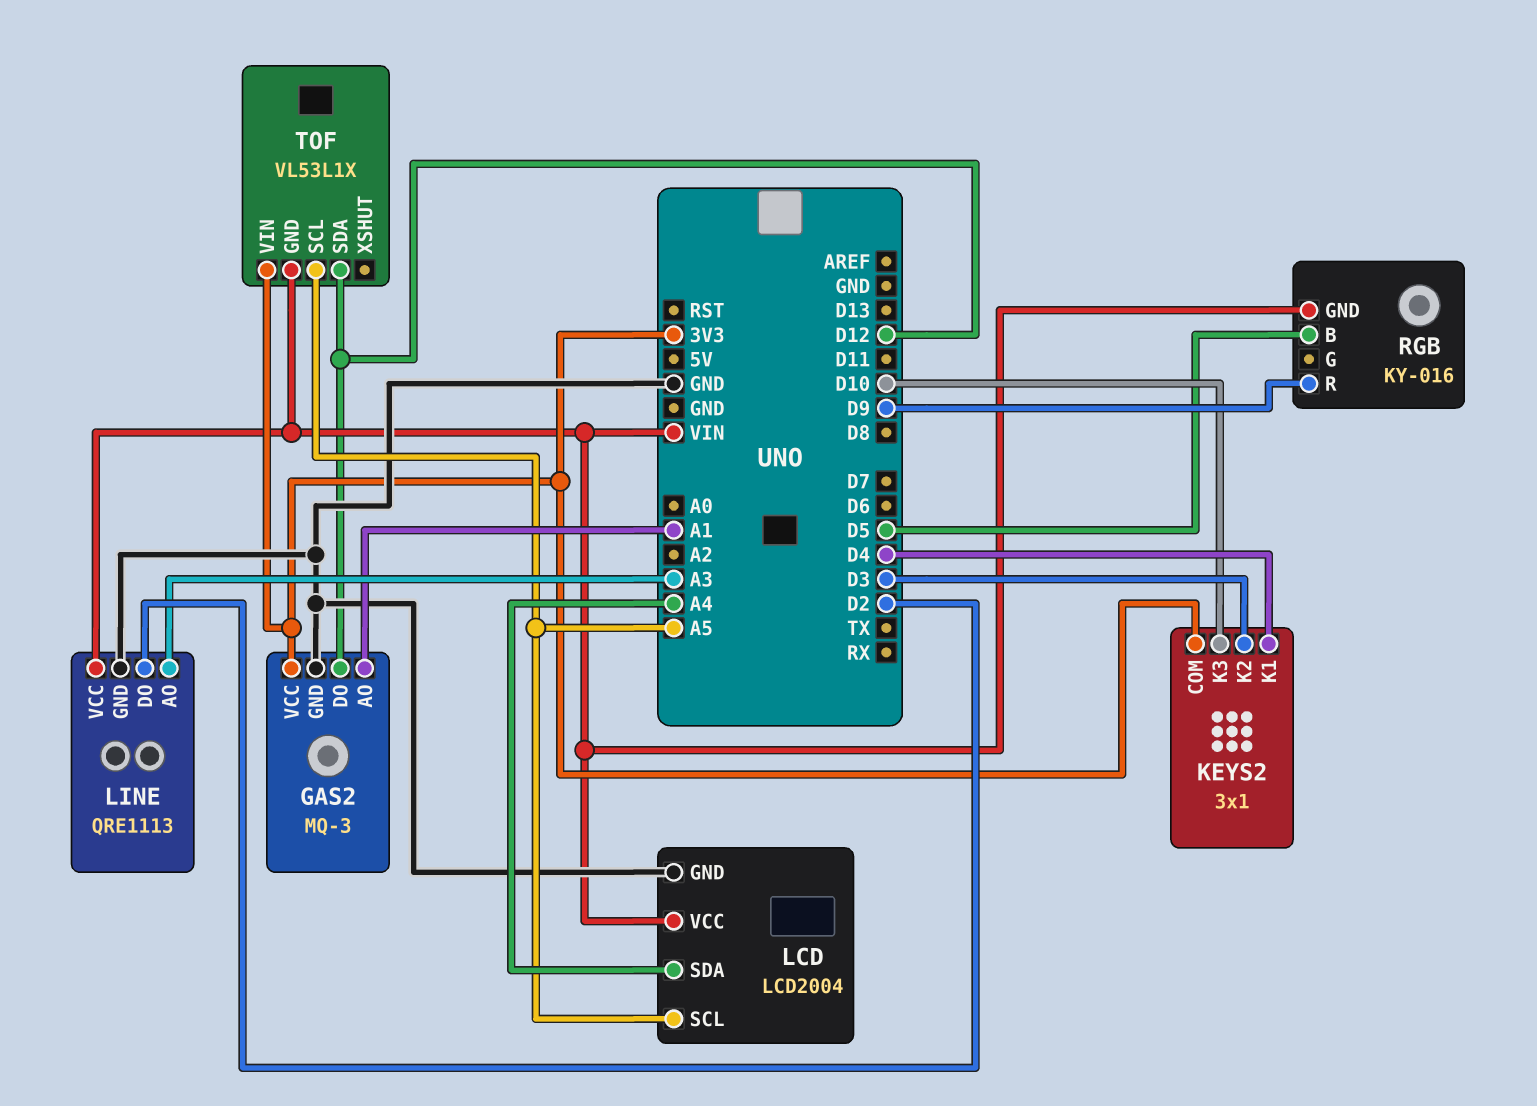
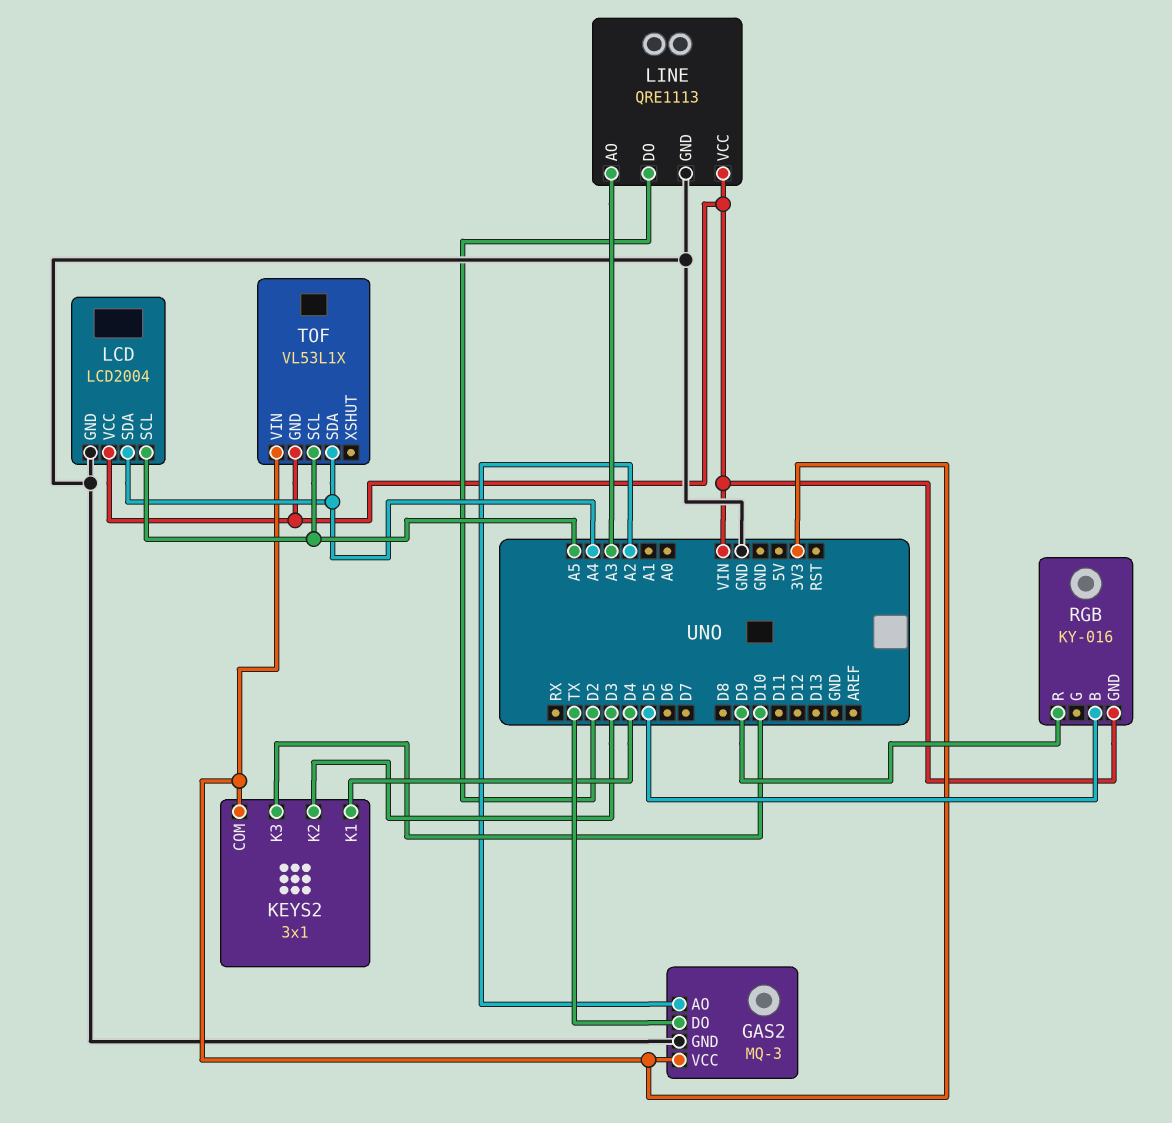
GAS2 pin AO: A1 -> A2
GAS2 pin DO: D12 -> TX
TOF pin SDA: D12 -> A4

